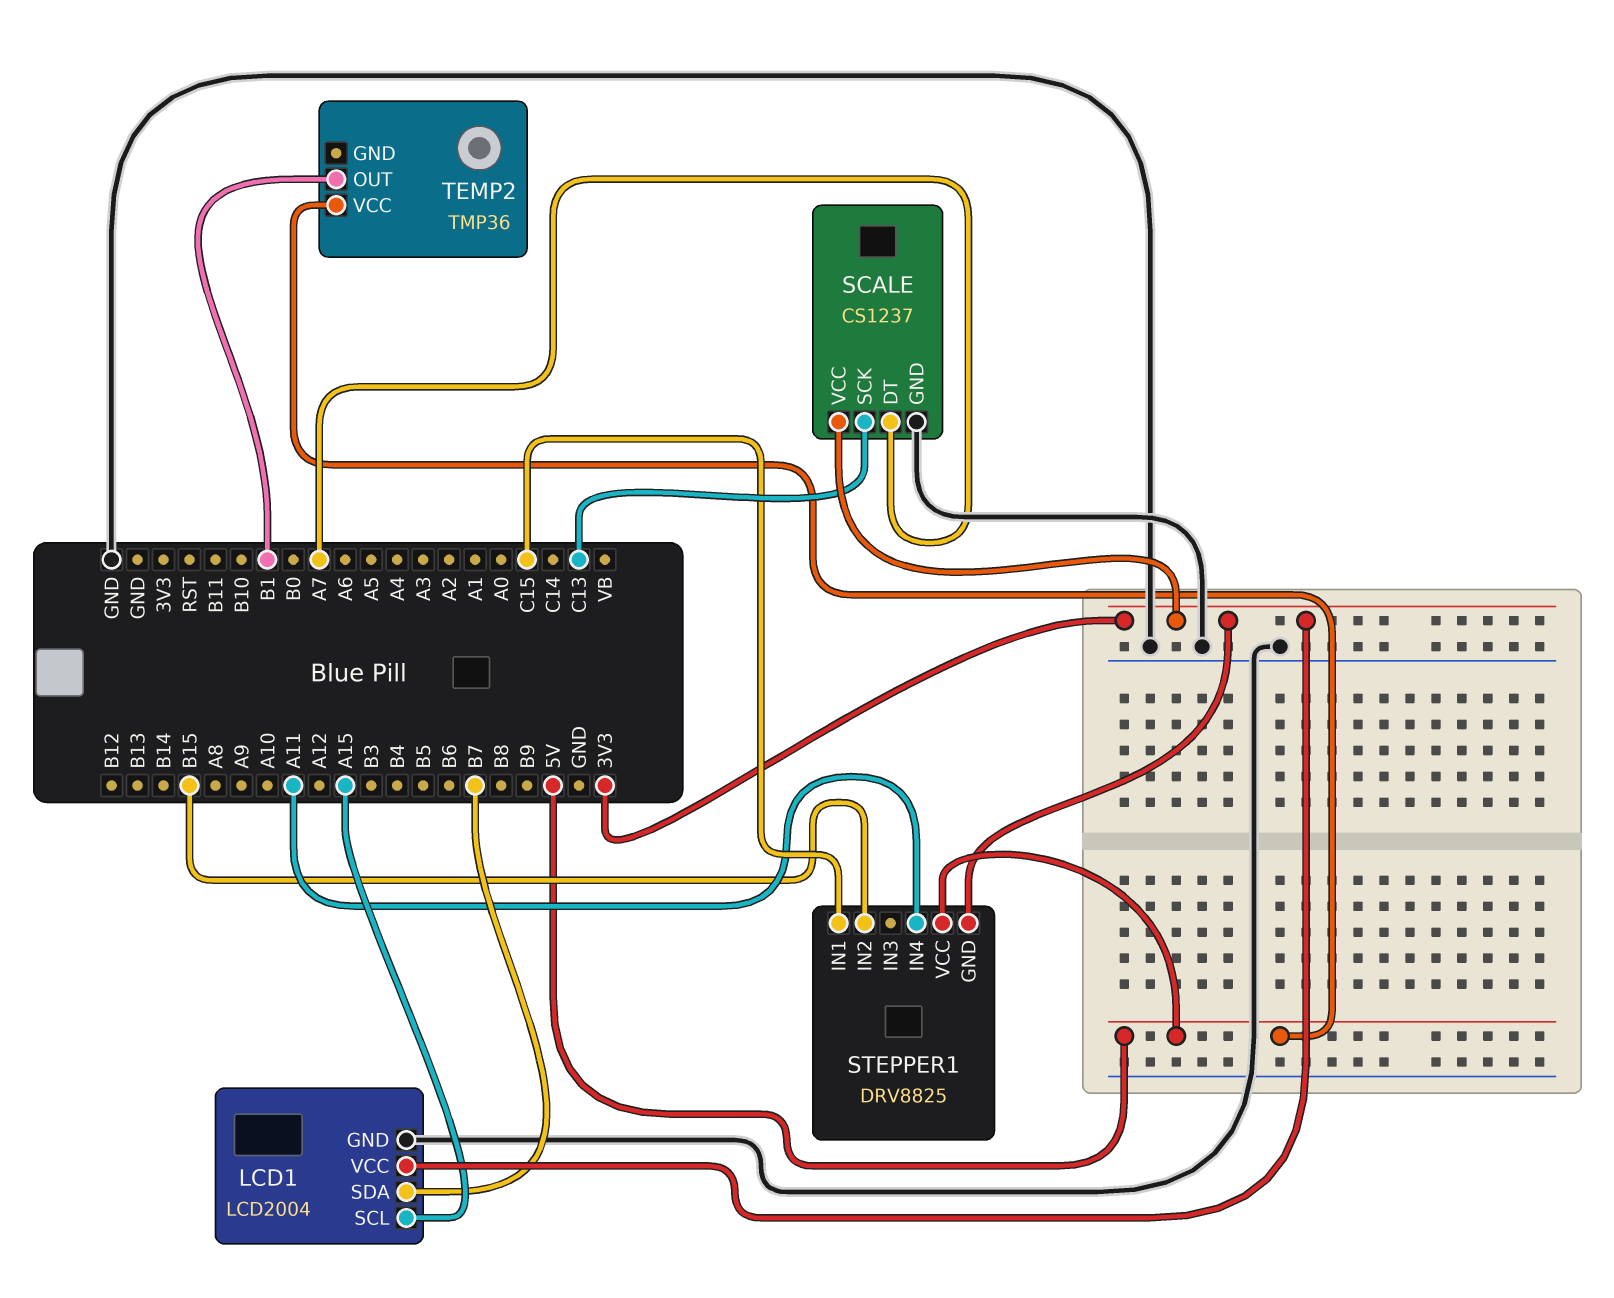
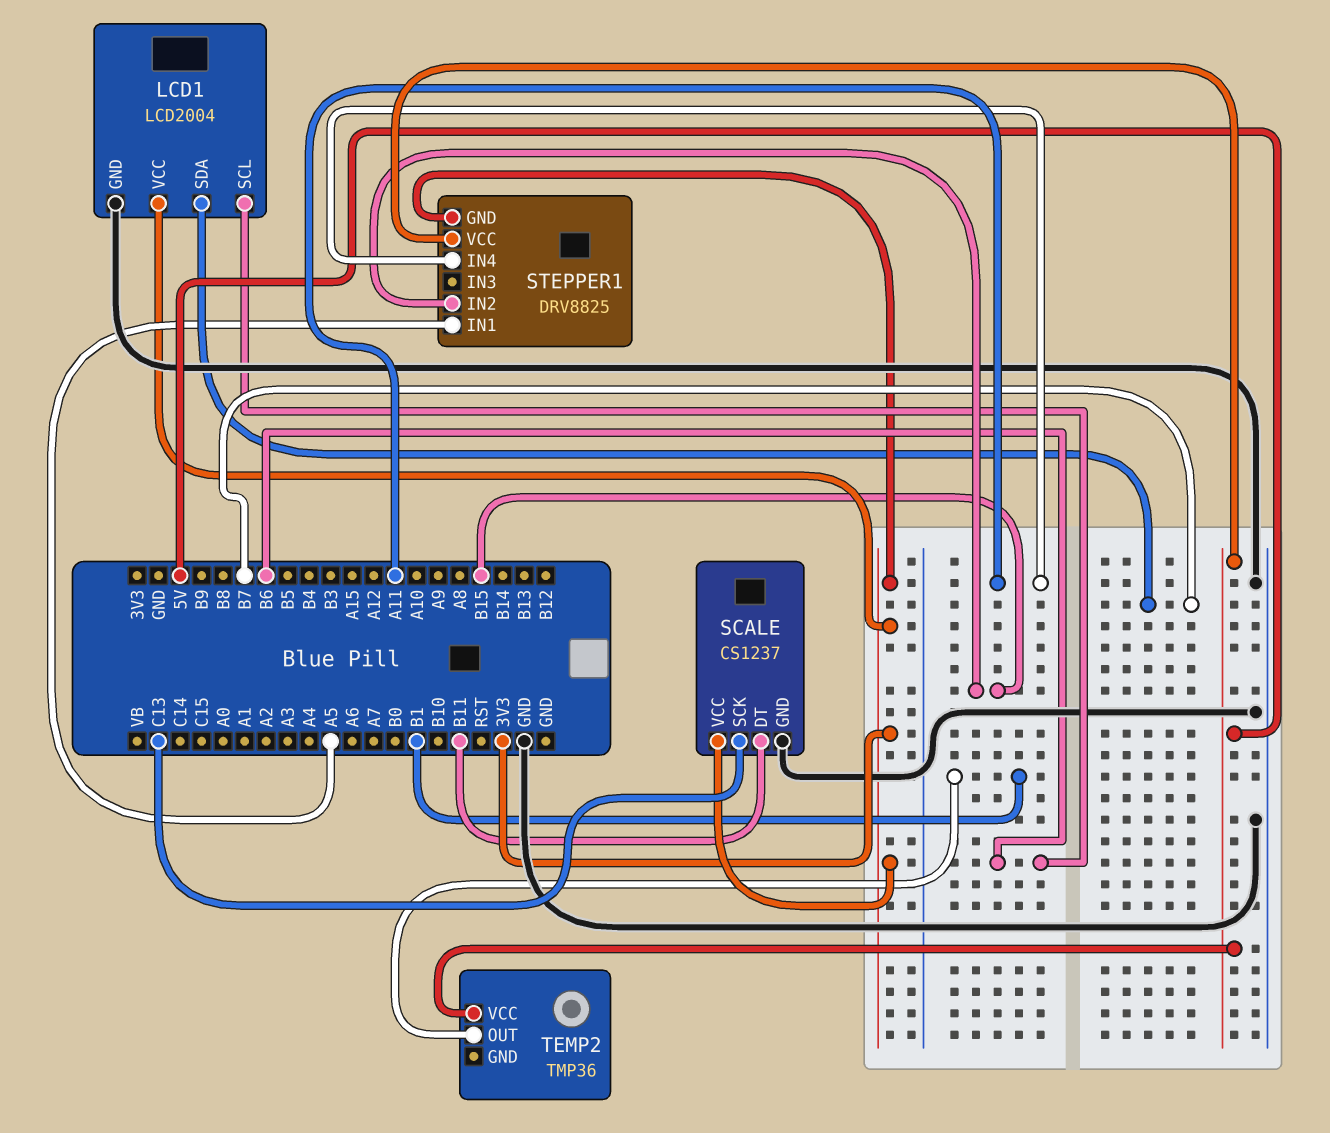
LCD1 pin SCL: A15 -> B6
SCALE pin DT: A7 -> B11
STEPPER1 pin IN1: C15 -> A5

